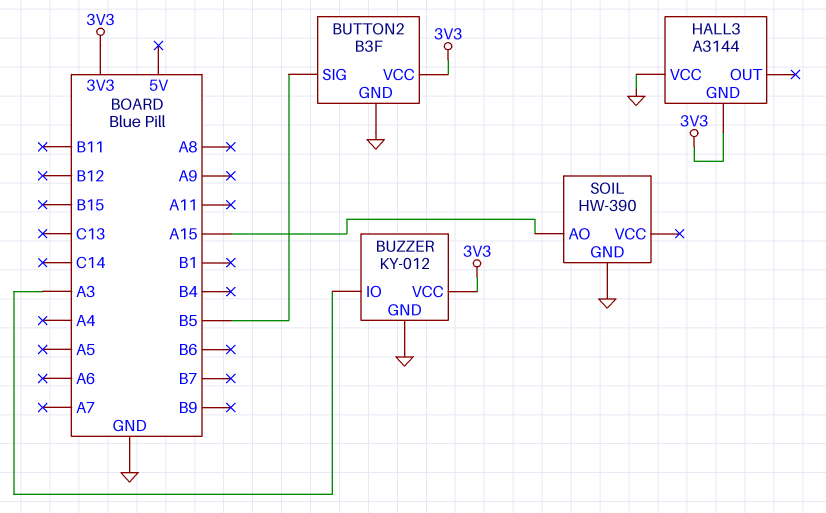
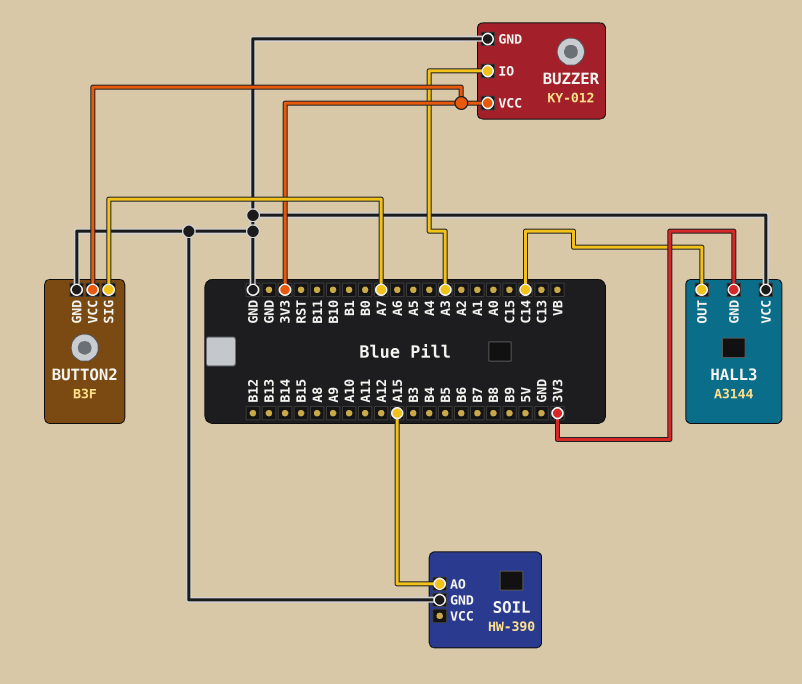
BUTTON2 pin SIG: B5 -> A7
HALL3 pin OUT: none -> C14

